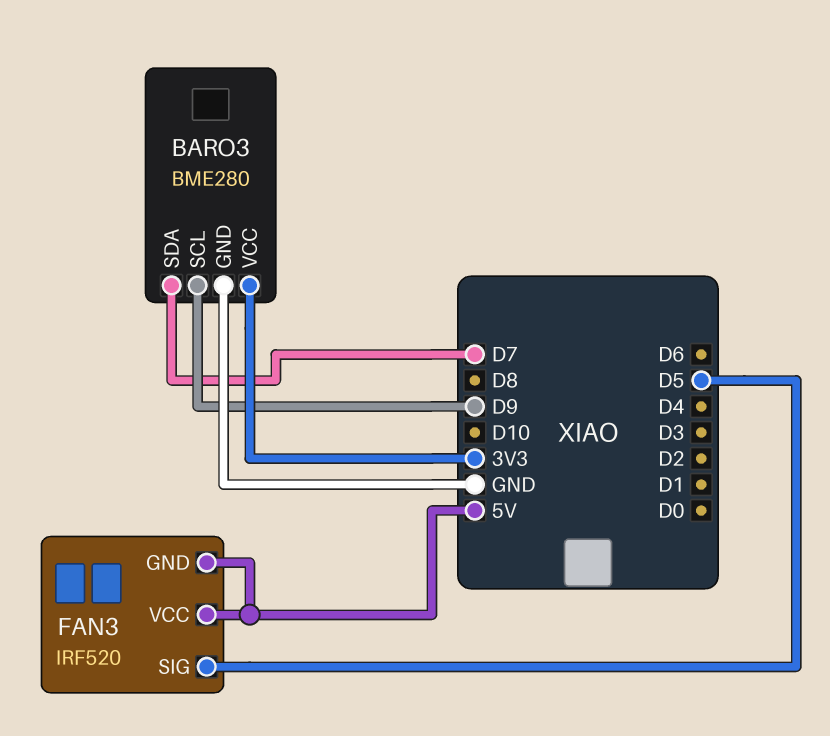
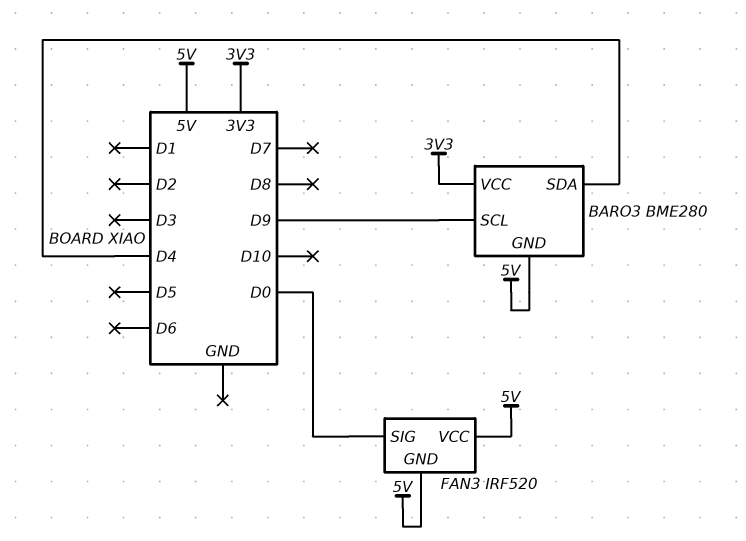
BARO3 pin GND: GND -> 5V
BARO3 pin SDA: D7 -> D4
FAN3 pin SIG: D5 -> D0

